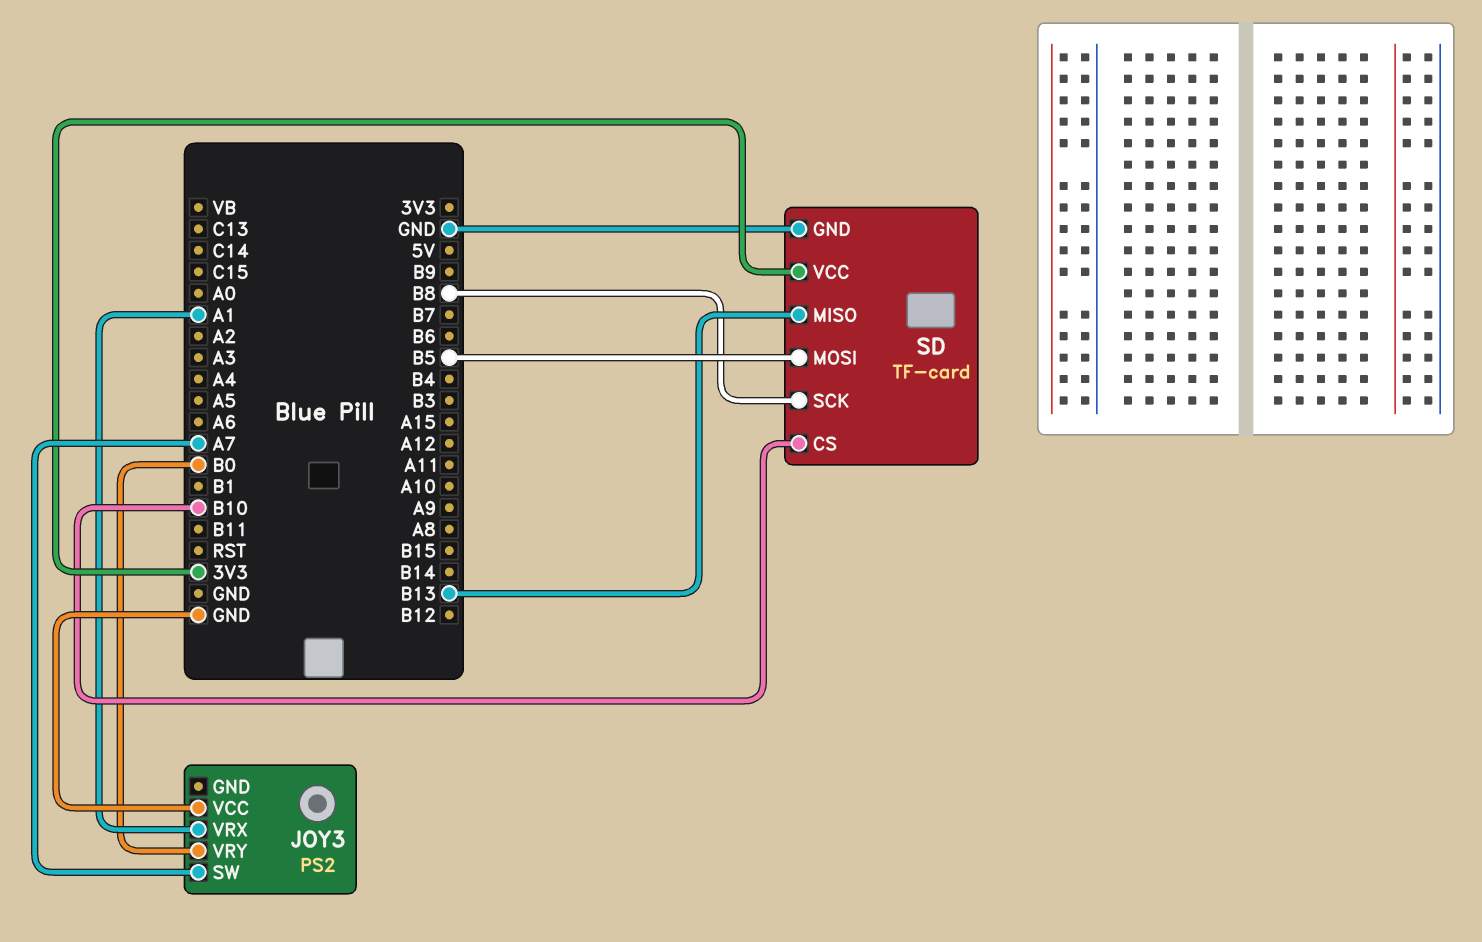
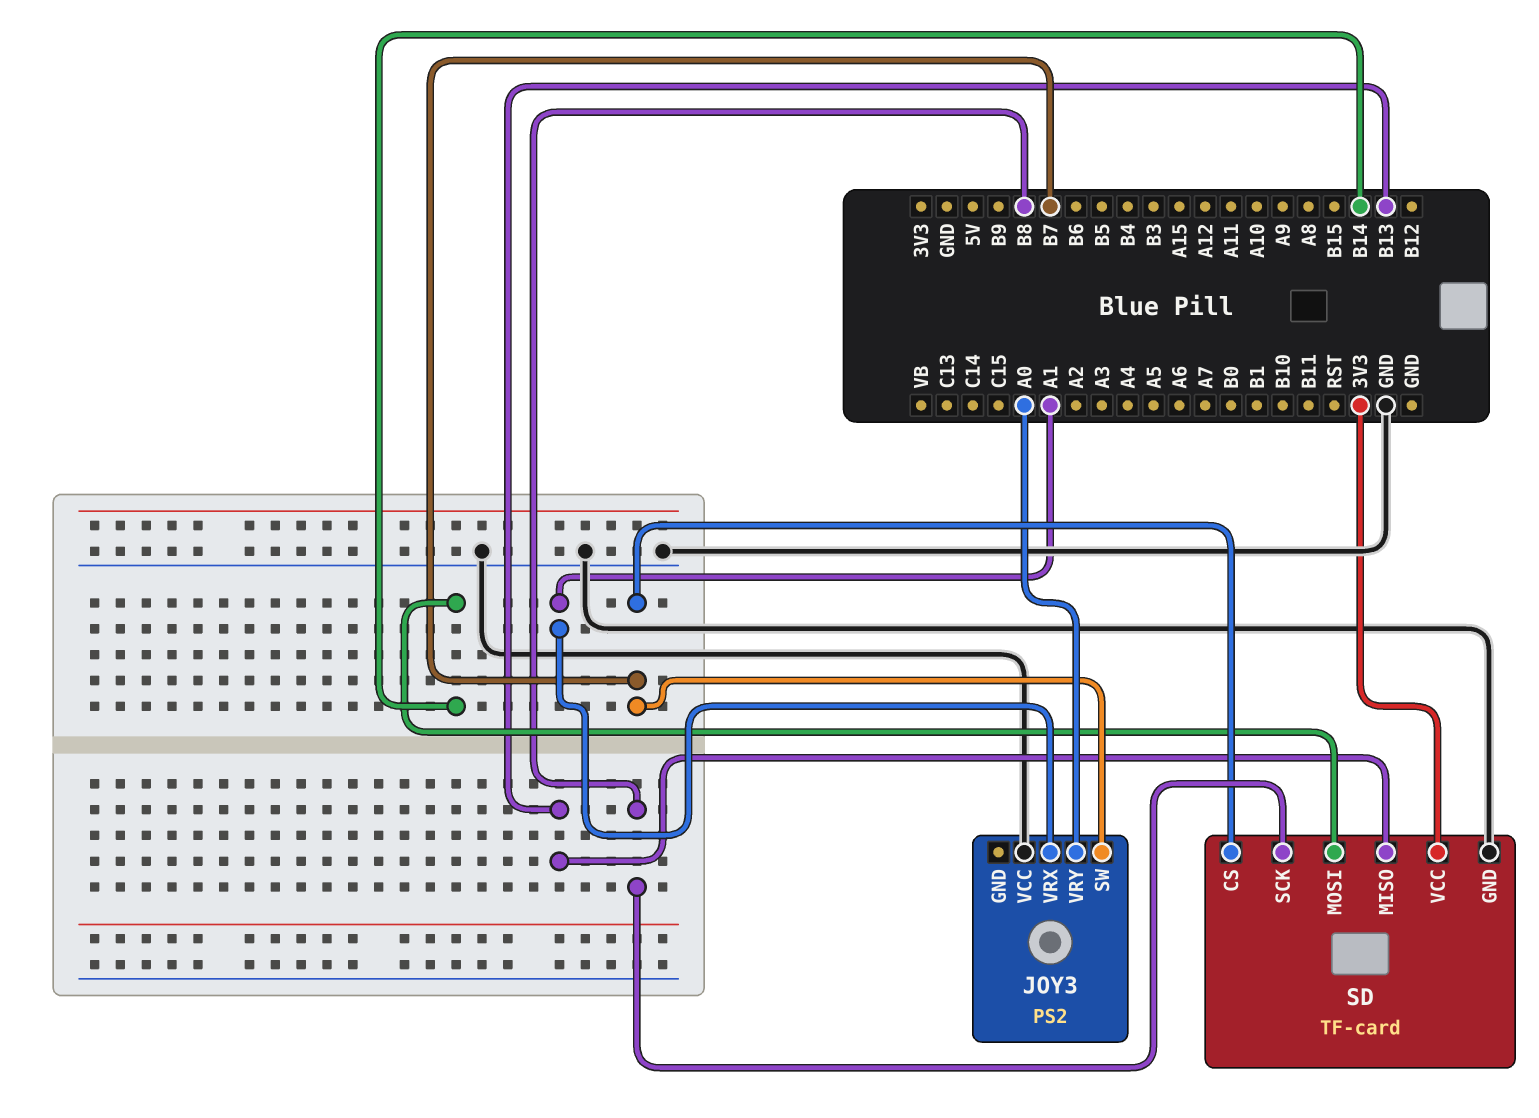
JOY3 pin SW: A7 -> B7
JOY3 pin VRY: B0 -> A0
SD pin CS: B10 -> B7
SD pin MOSI: B5 -> B14

